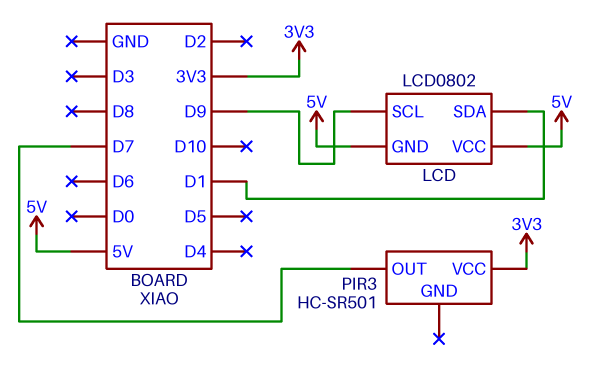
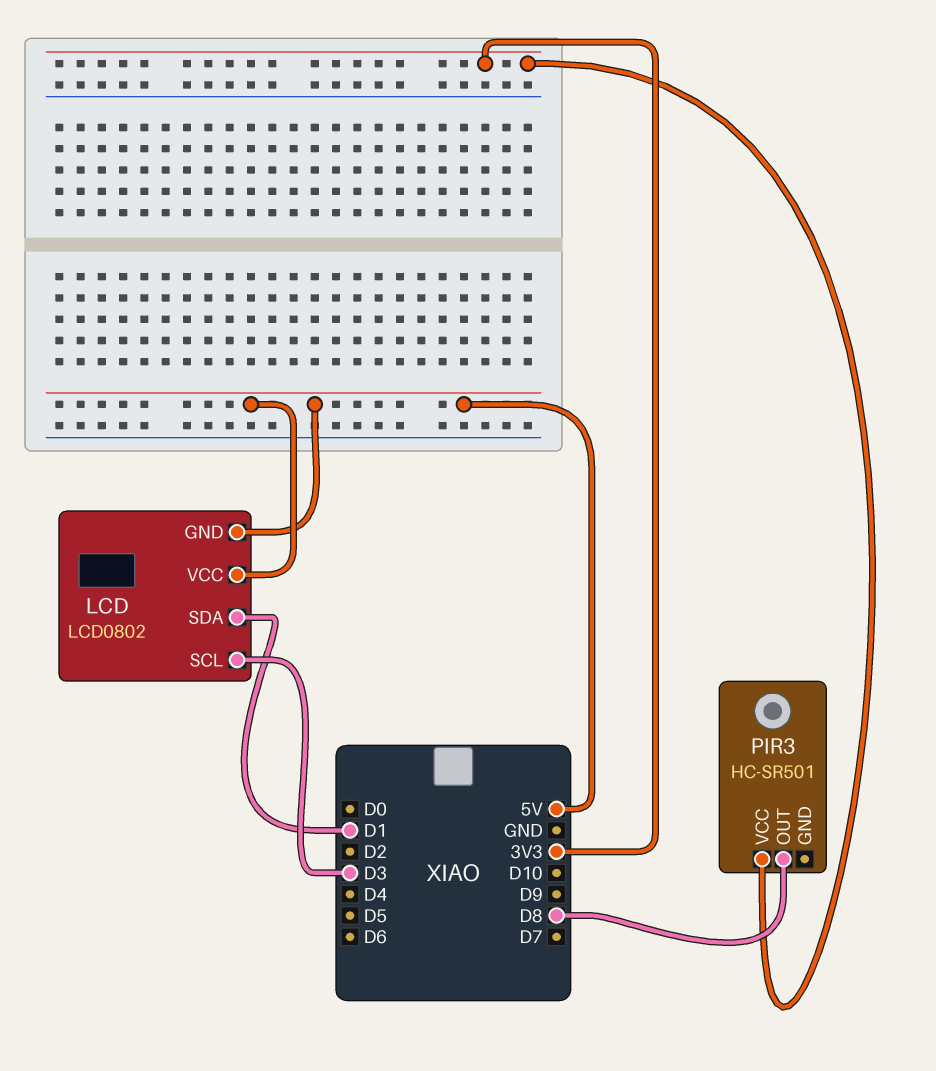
LCD pin SCL: D9 -> D3
PIR3 pin OUT: D7 -> D8

